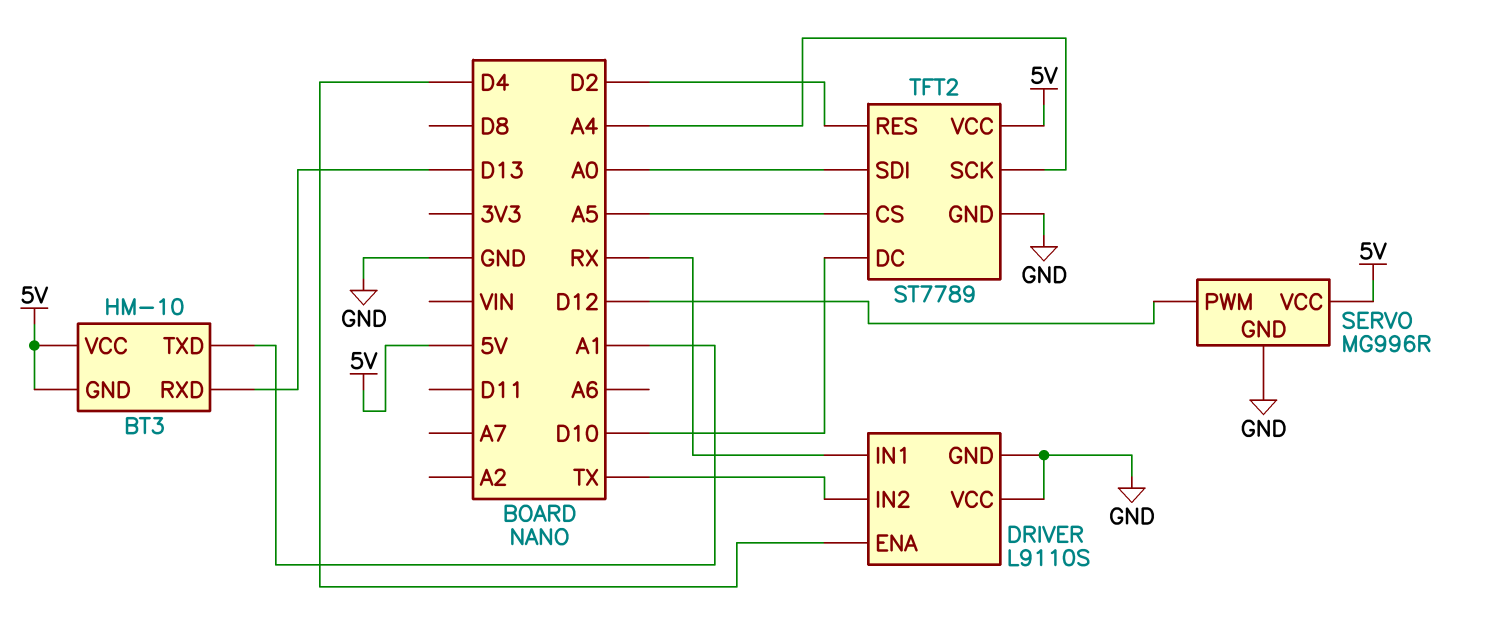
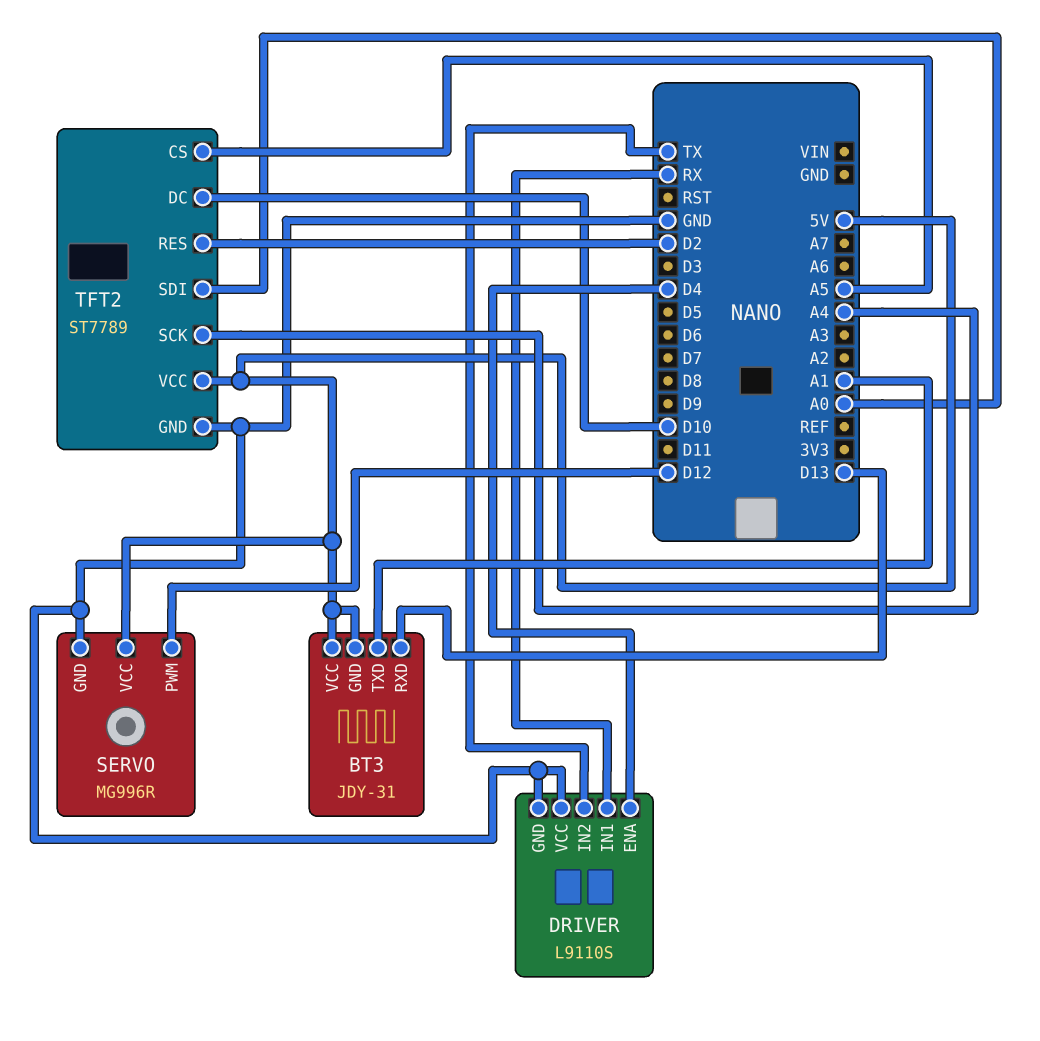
BT3: HM-10 -> JDY-31

